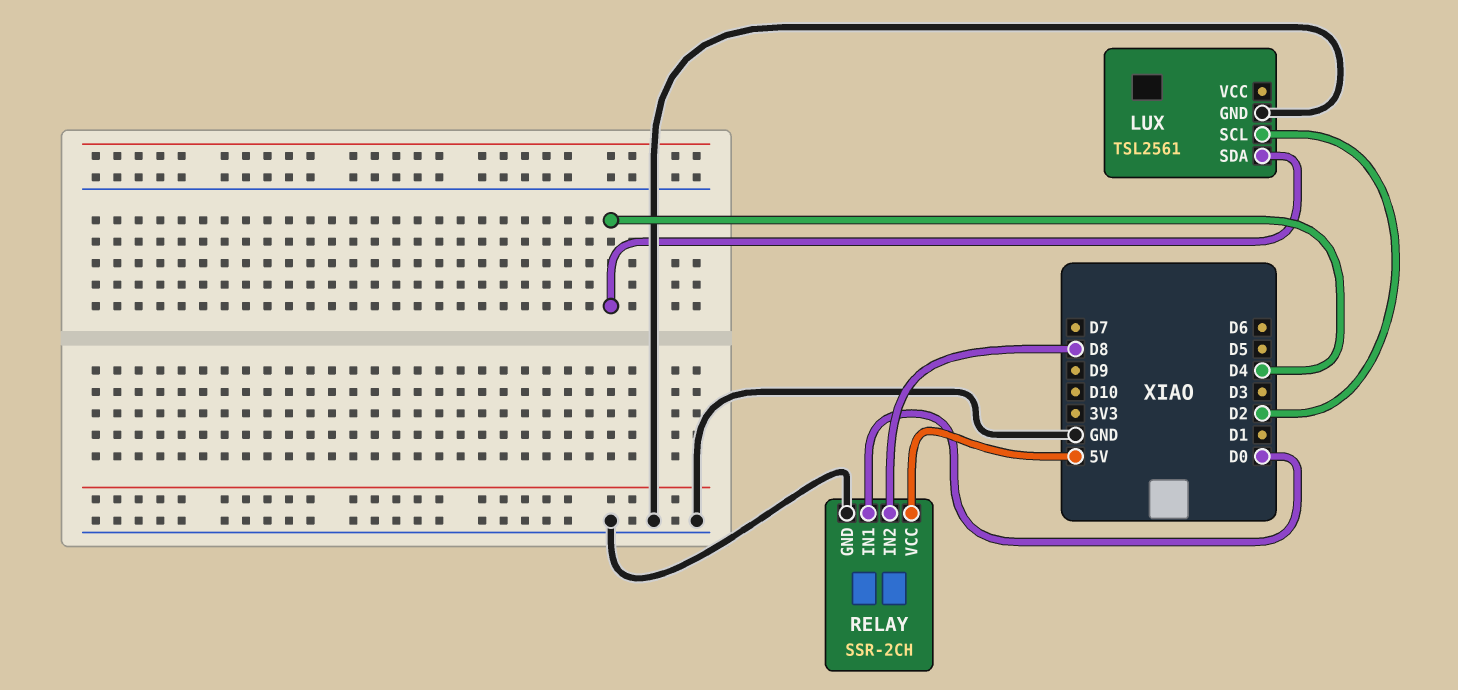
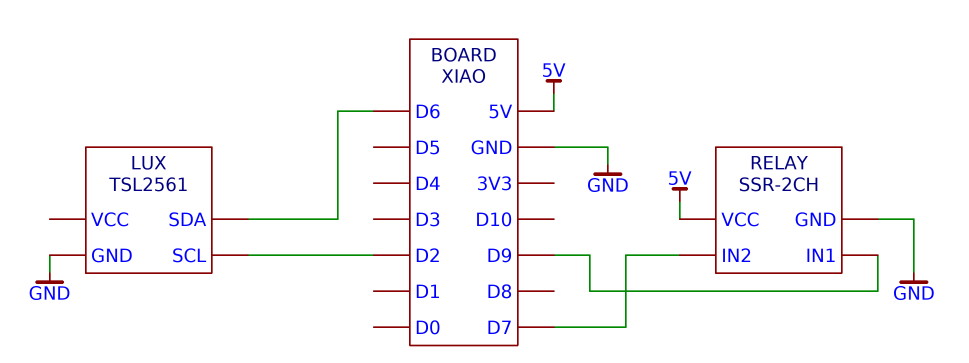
LUX pin SDA: D4 -> D6
RELAY pin IN1: D0 -> D9
RELAY pin IN2: D8 -> D7

